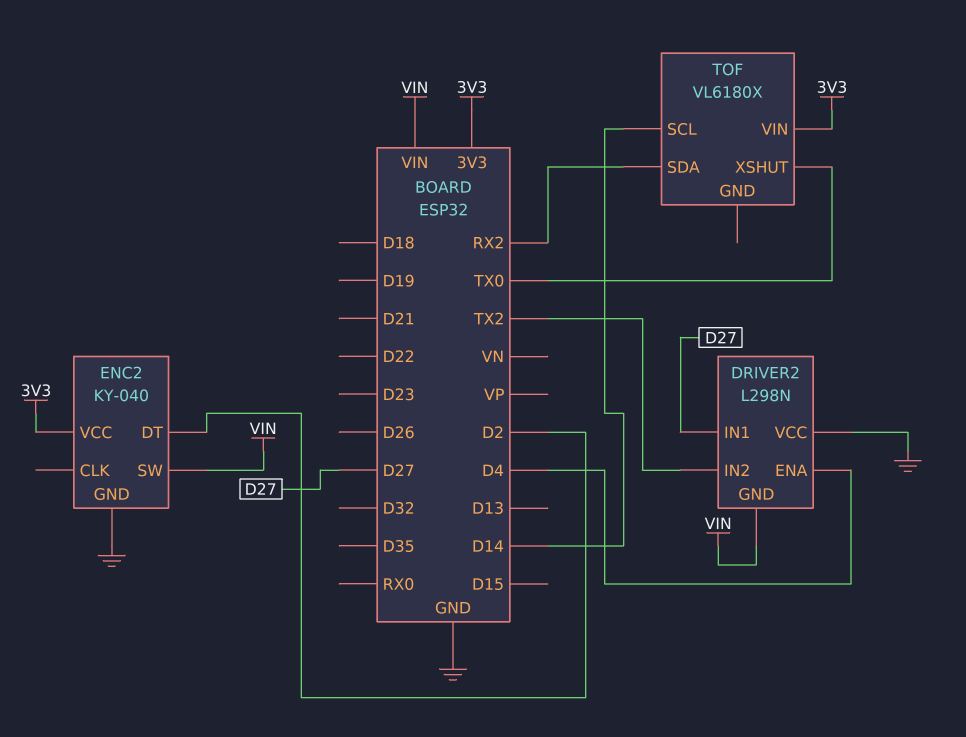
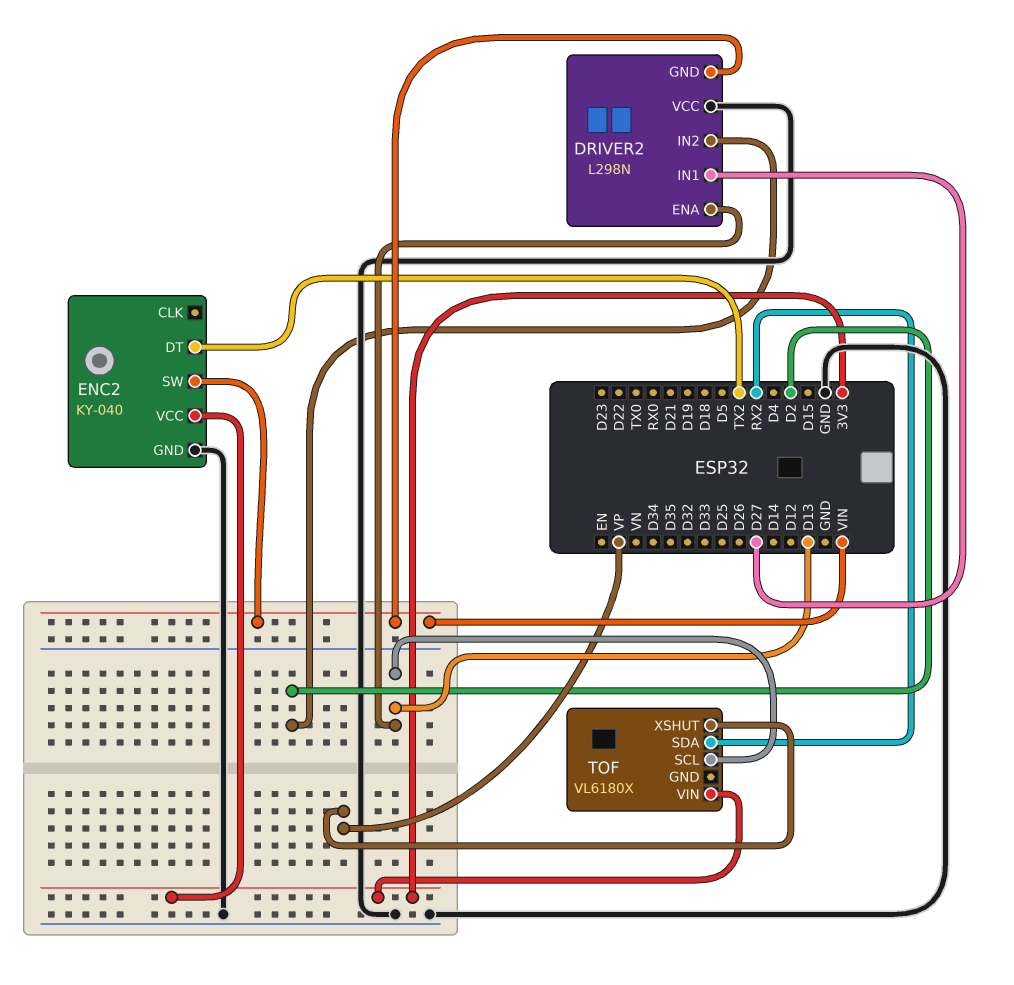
DRIVER2 pin ENA: D4 -> D13
DRIVER2 pin IN2: TX2 -> D2
ENC2 pin DT: D2 -> TX2
TOF pin SCL: D14 -> D13
TOF pin XSHUT: TX0 -> VP

